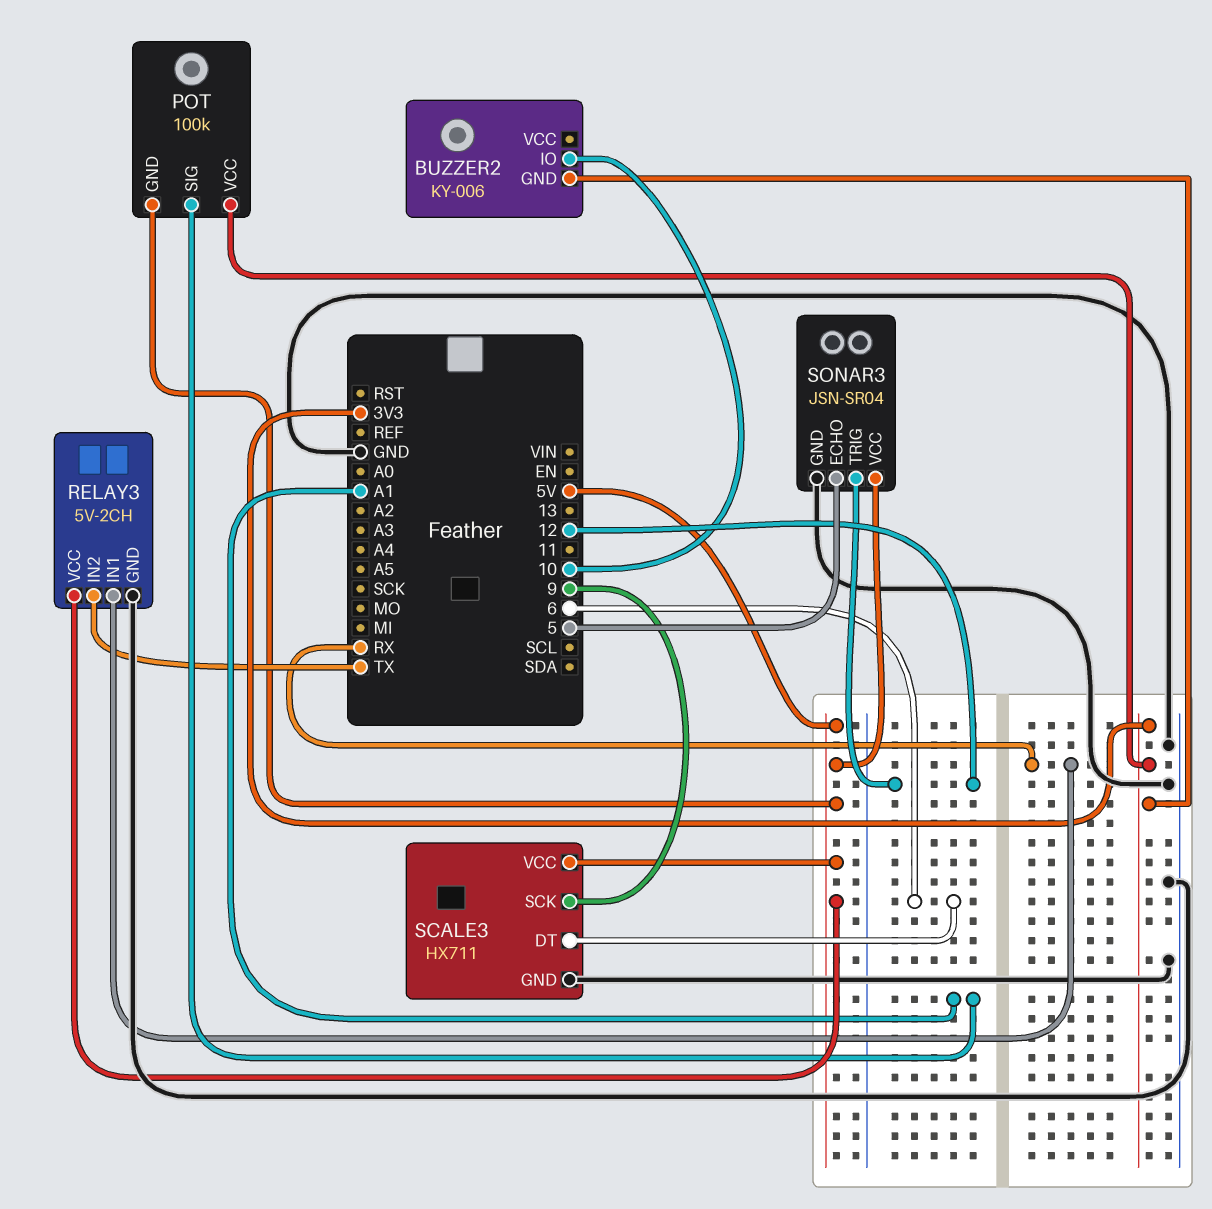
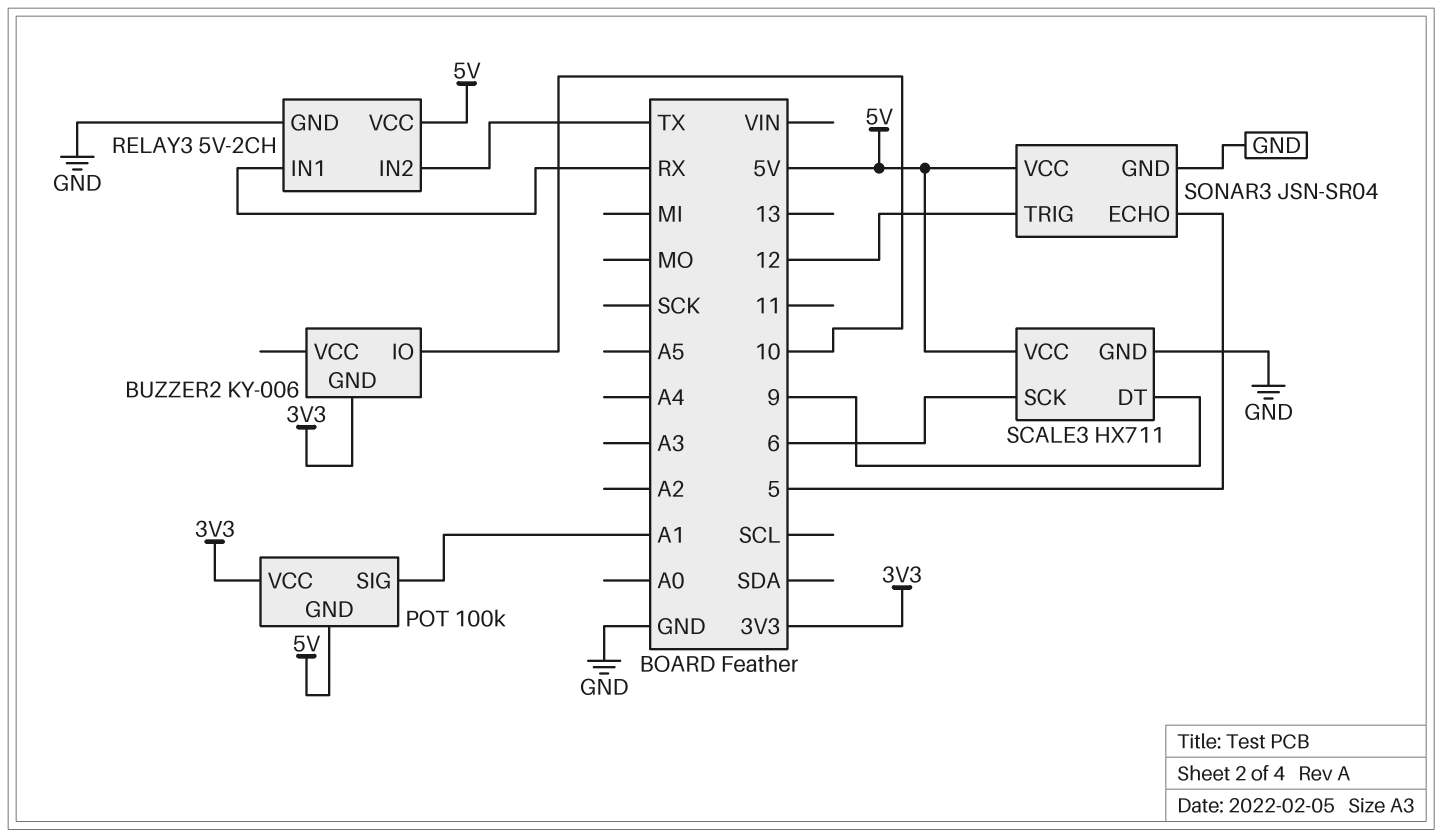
SCALE3 pin DT: 6 -> 9
SCALE3 pin SCK: 9 -> 6

